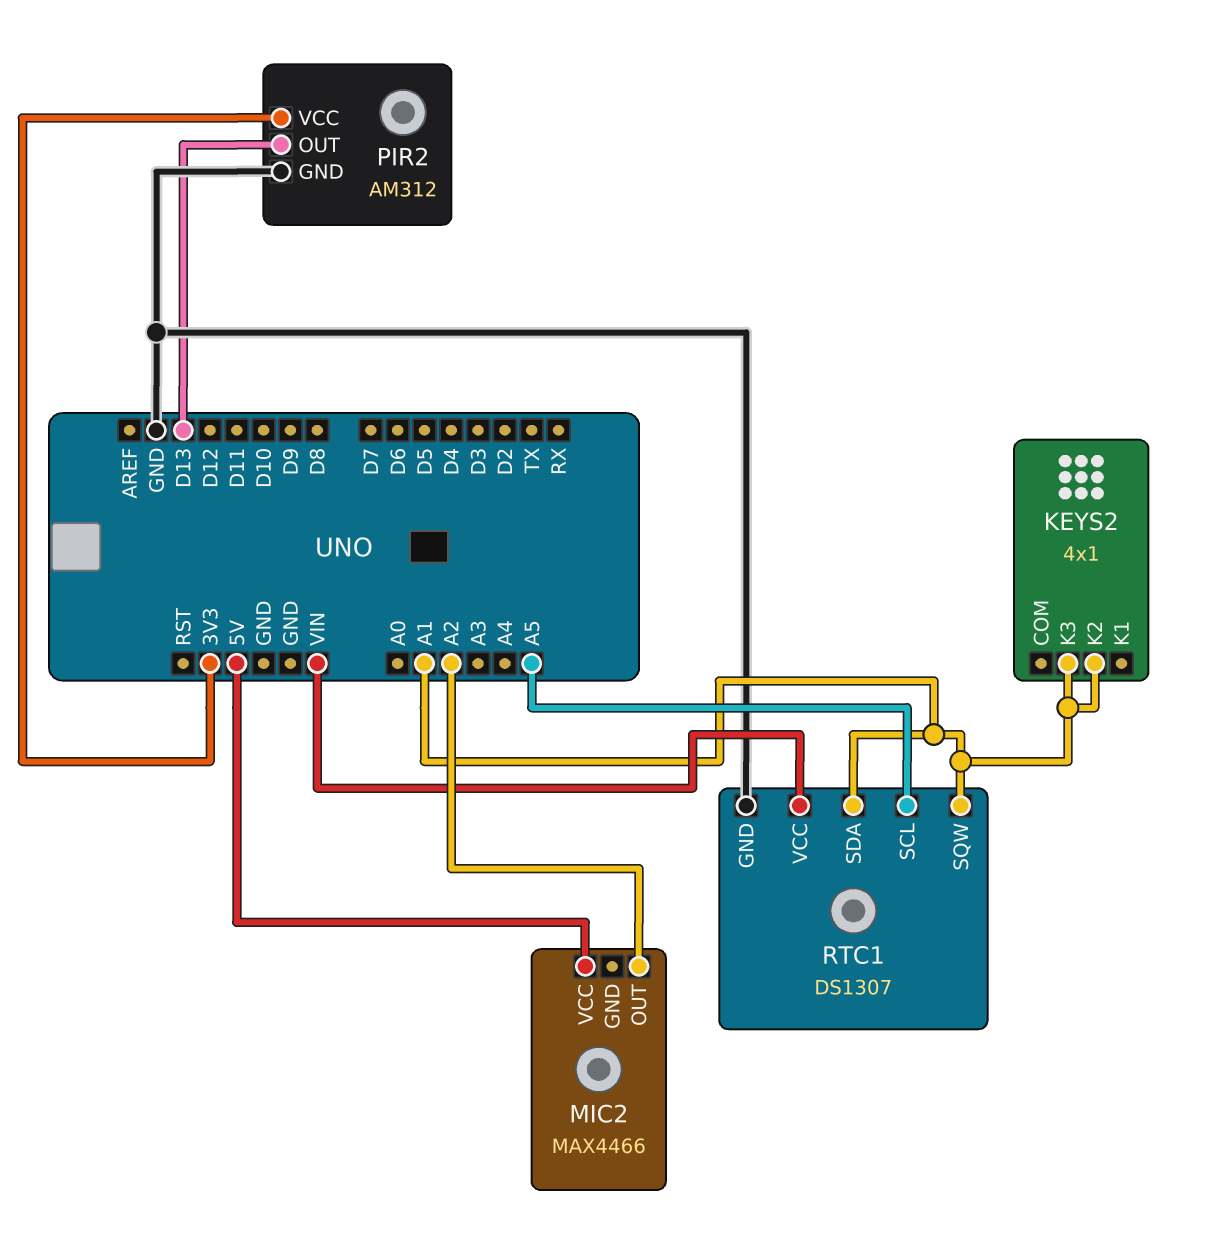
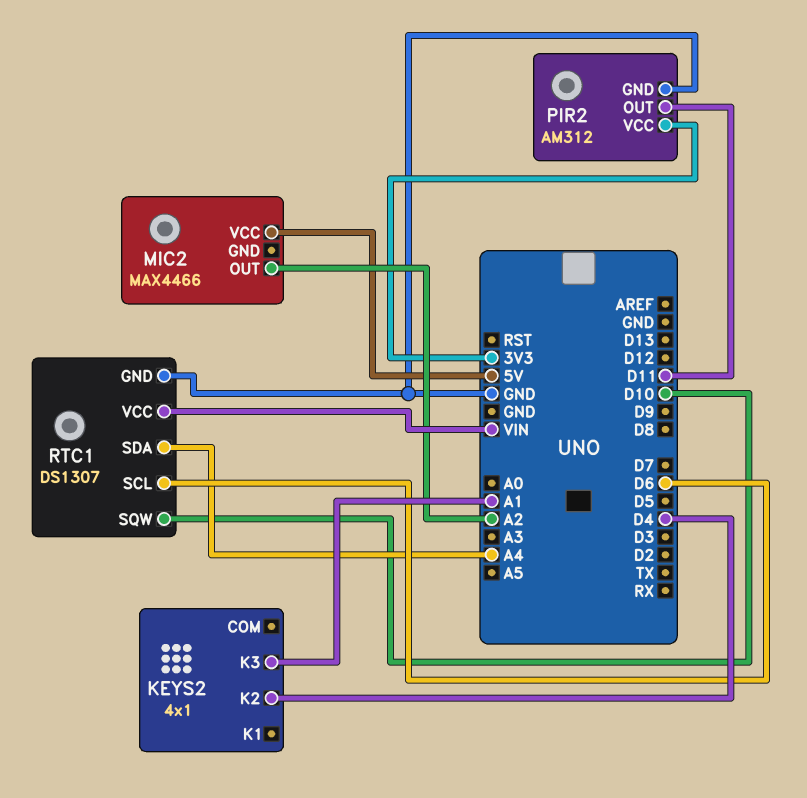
KEYS2 pin K2: A1 -> D4
PIR2 pin OUT: D13 -> D11
RTC1 pin SCL: A5 -> D6
RTC1 pin SDA: A1 -> A4
RTC1 pin SQW: A1 -> D10

